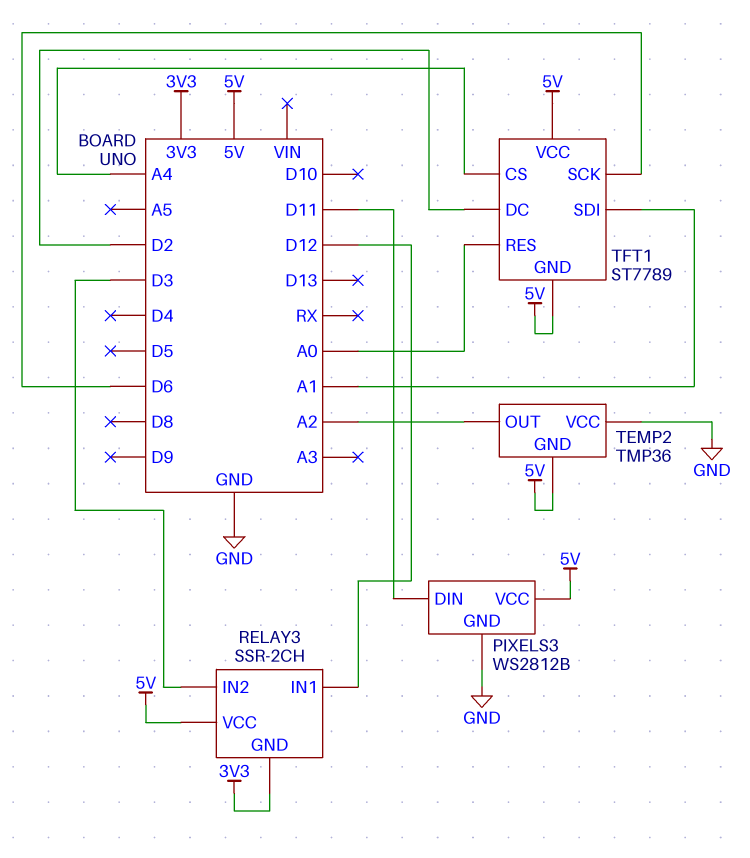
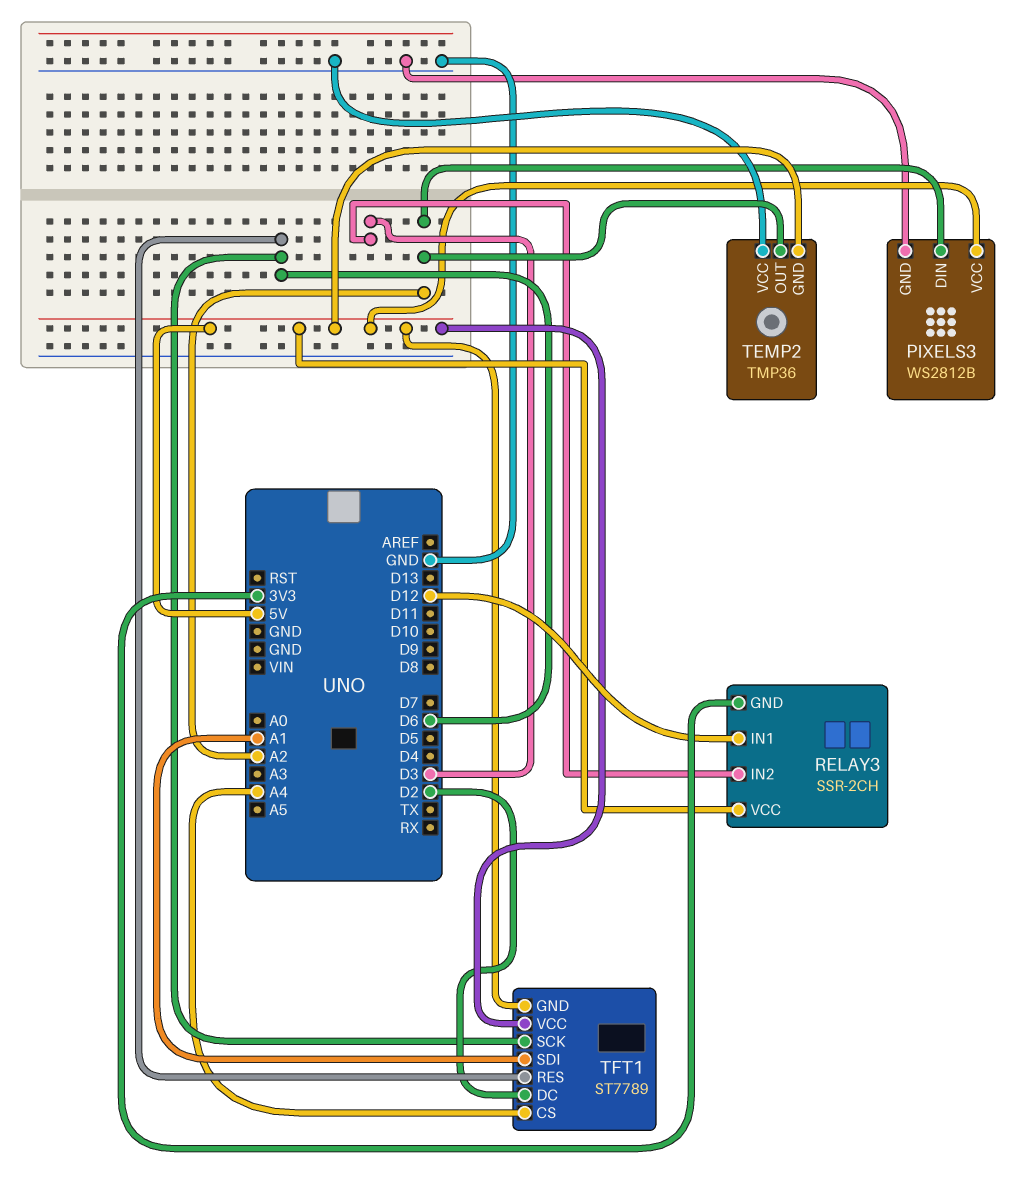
PIXELS3 pin DIN: D11 -> A2
TFT1 pin RES: A0 -> D6

